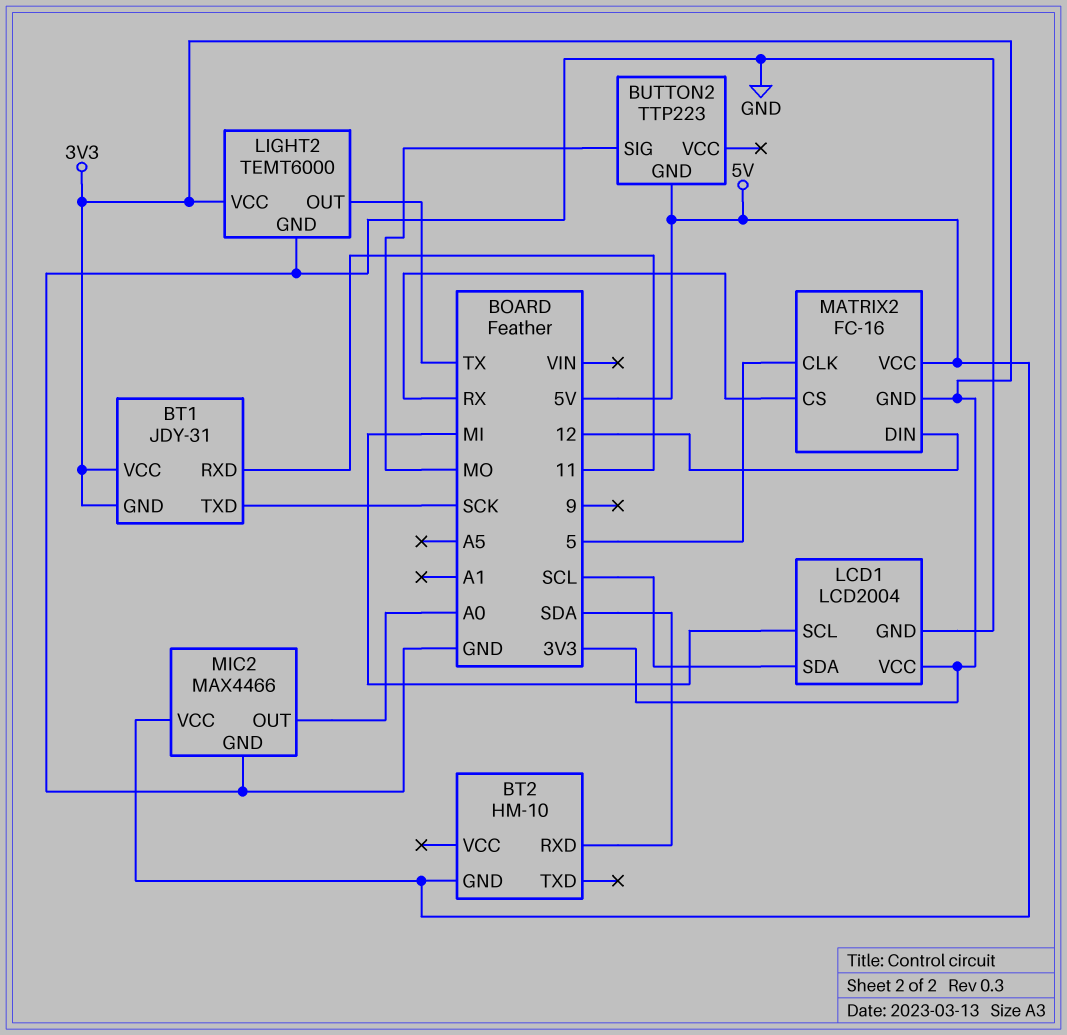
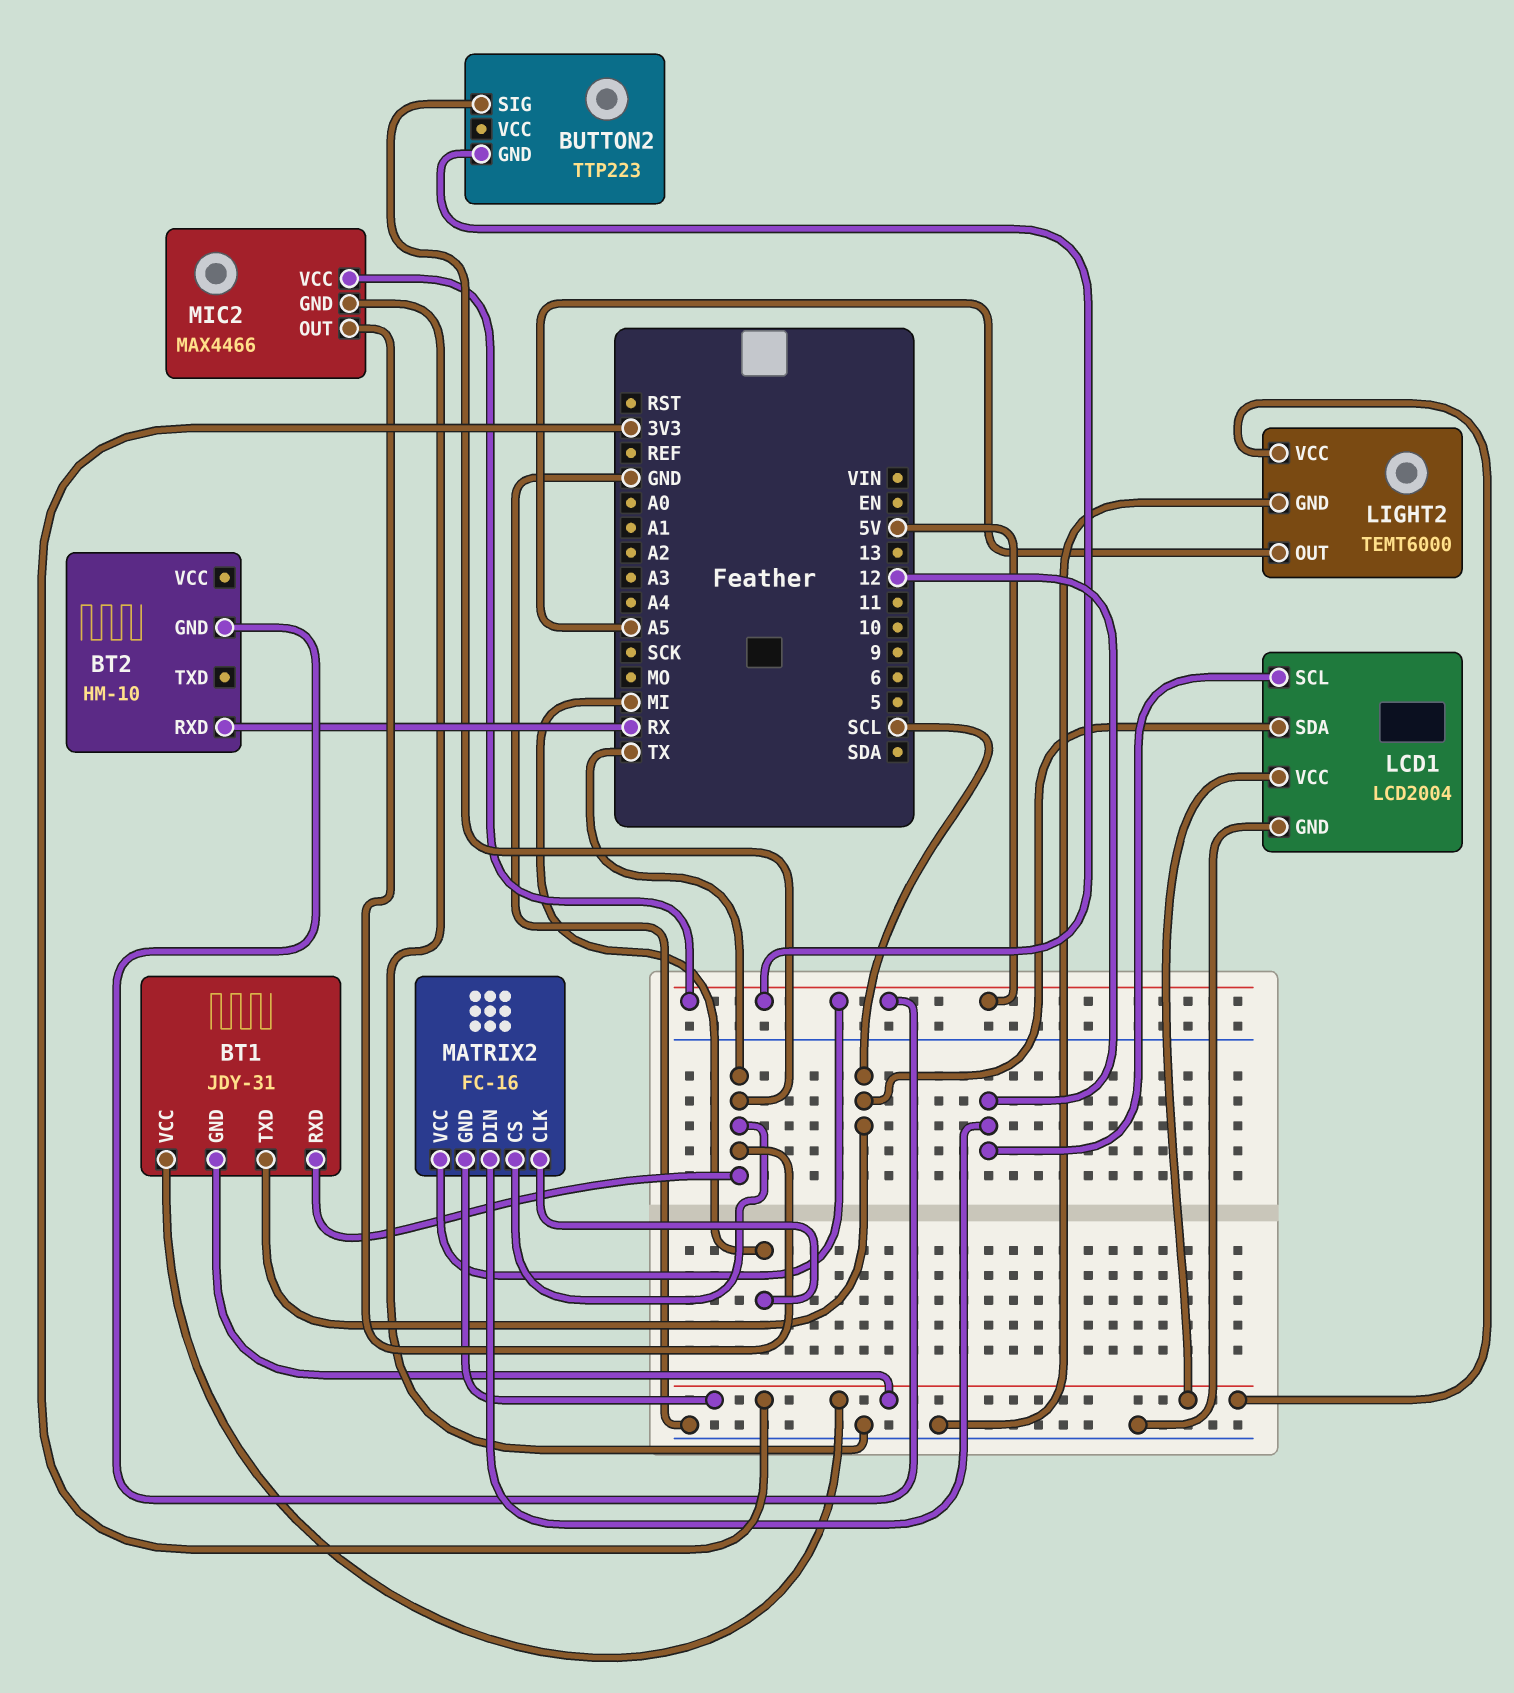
BT1 pin RXD: 11 -> TX
BT1 pin TXD: SCK -> SCL
BT2 pin RXD: SDA -> RX
BUTTON2 pin SIG: MO -> TX
LCD1 pin SCL: MI -> 12
LIGHT2 pin OUT: TX -> A5
MATRIX2 pin CLK: 5 -> MI
MATRIX2 pin CS: RX -> TX
MIC2 pin OUT: A0 -> TX

